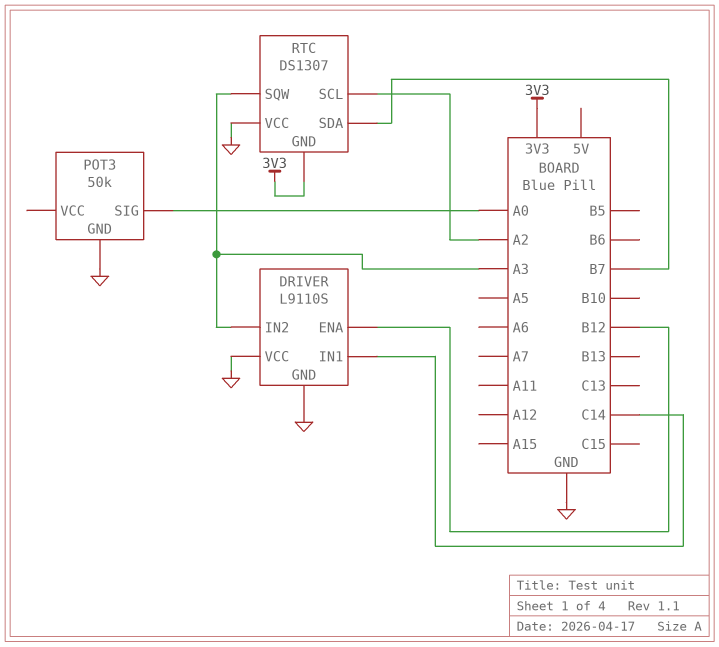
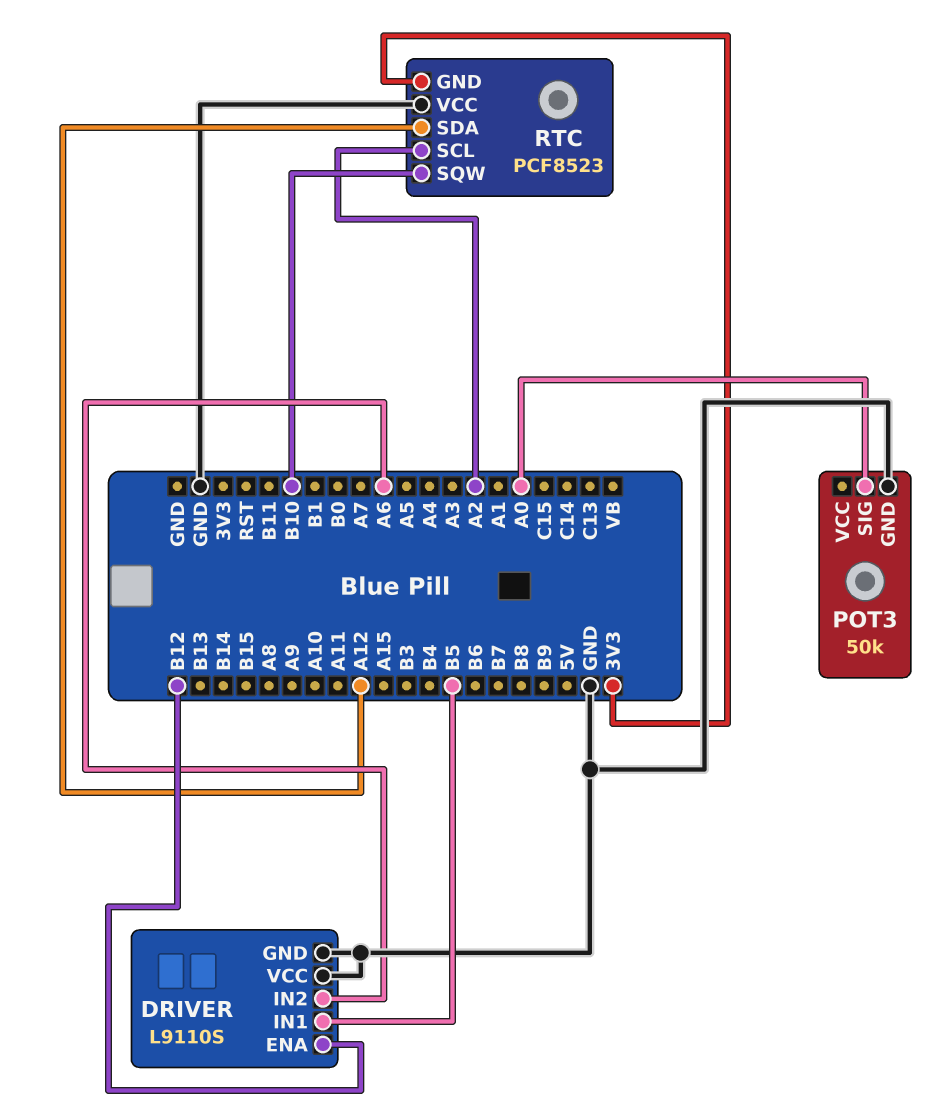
DRIVER pin IN1: C14 -> B5
DRIVER pin IN2: A3 -> A6
RTC: DS1307 -> PCF8523
RTC pin SDA: B7 -> A12
RTC pin SQW: A3 -> B10

